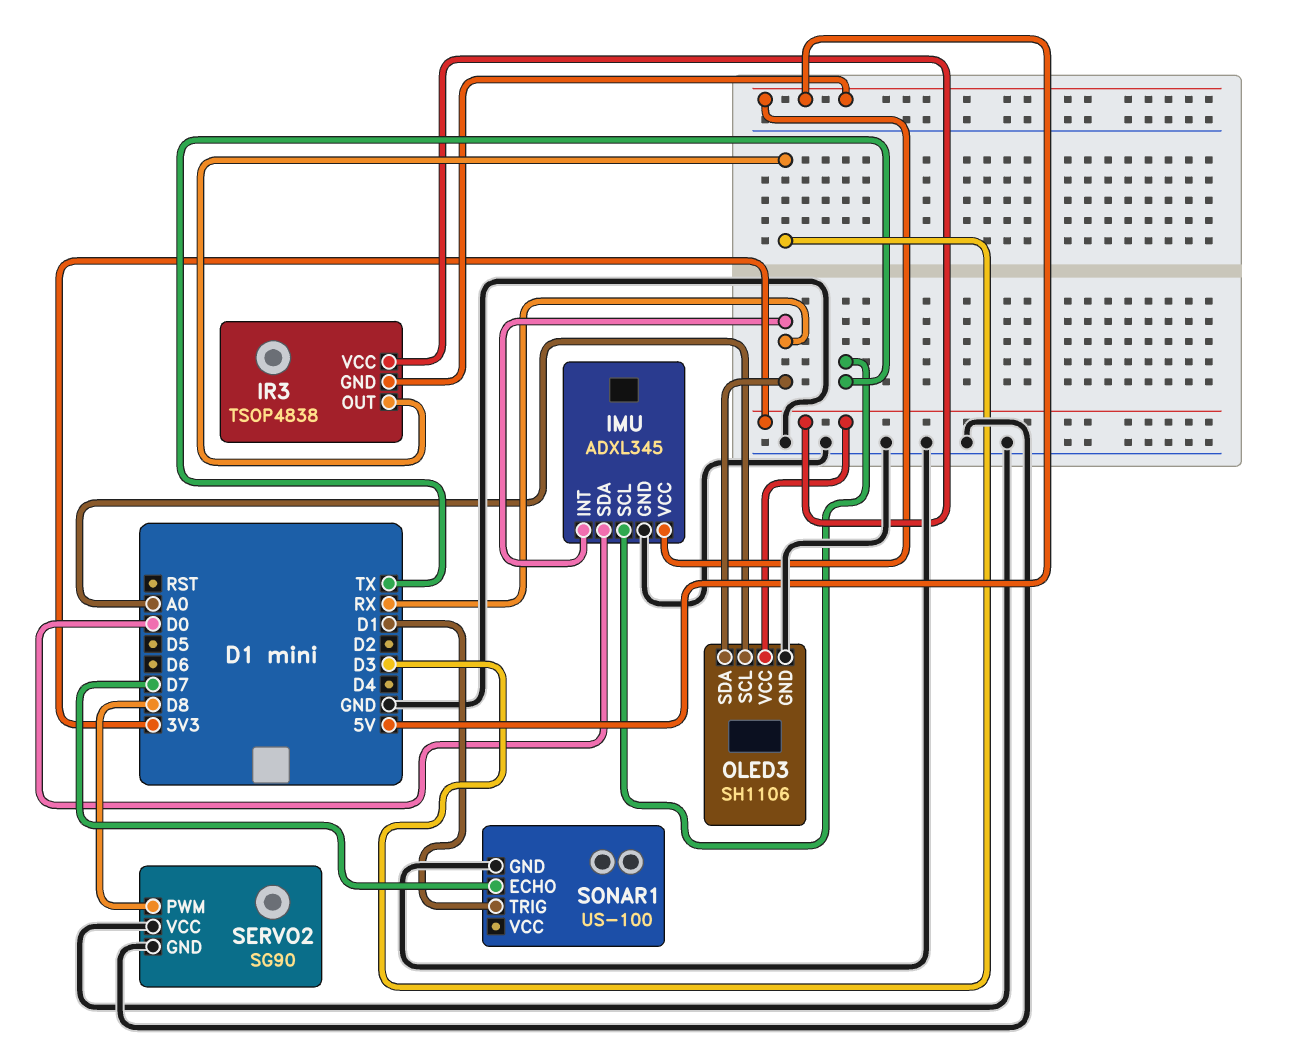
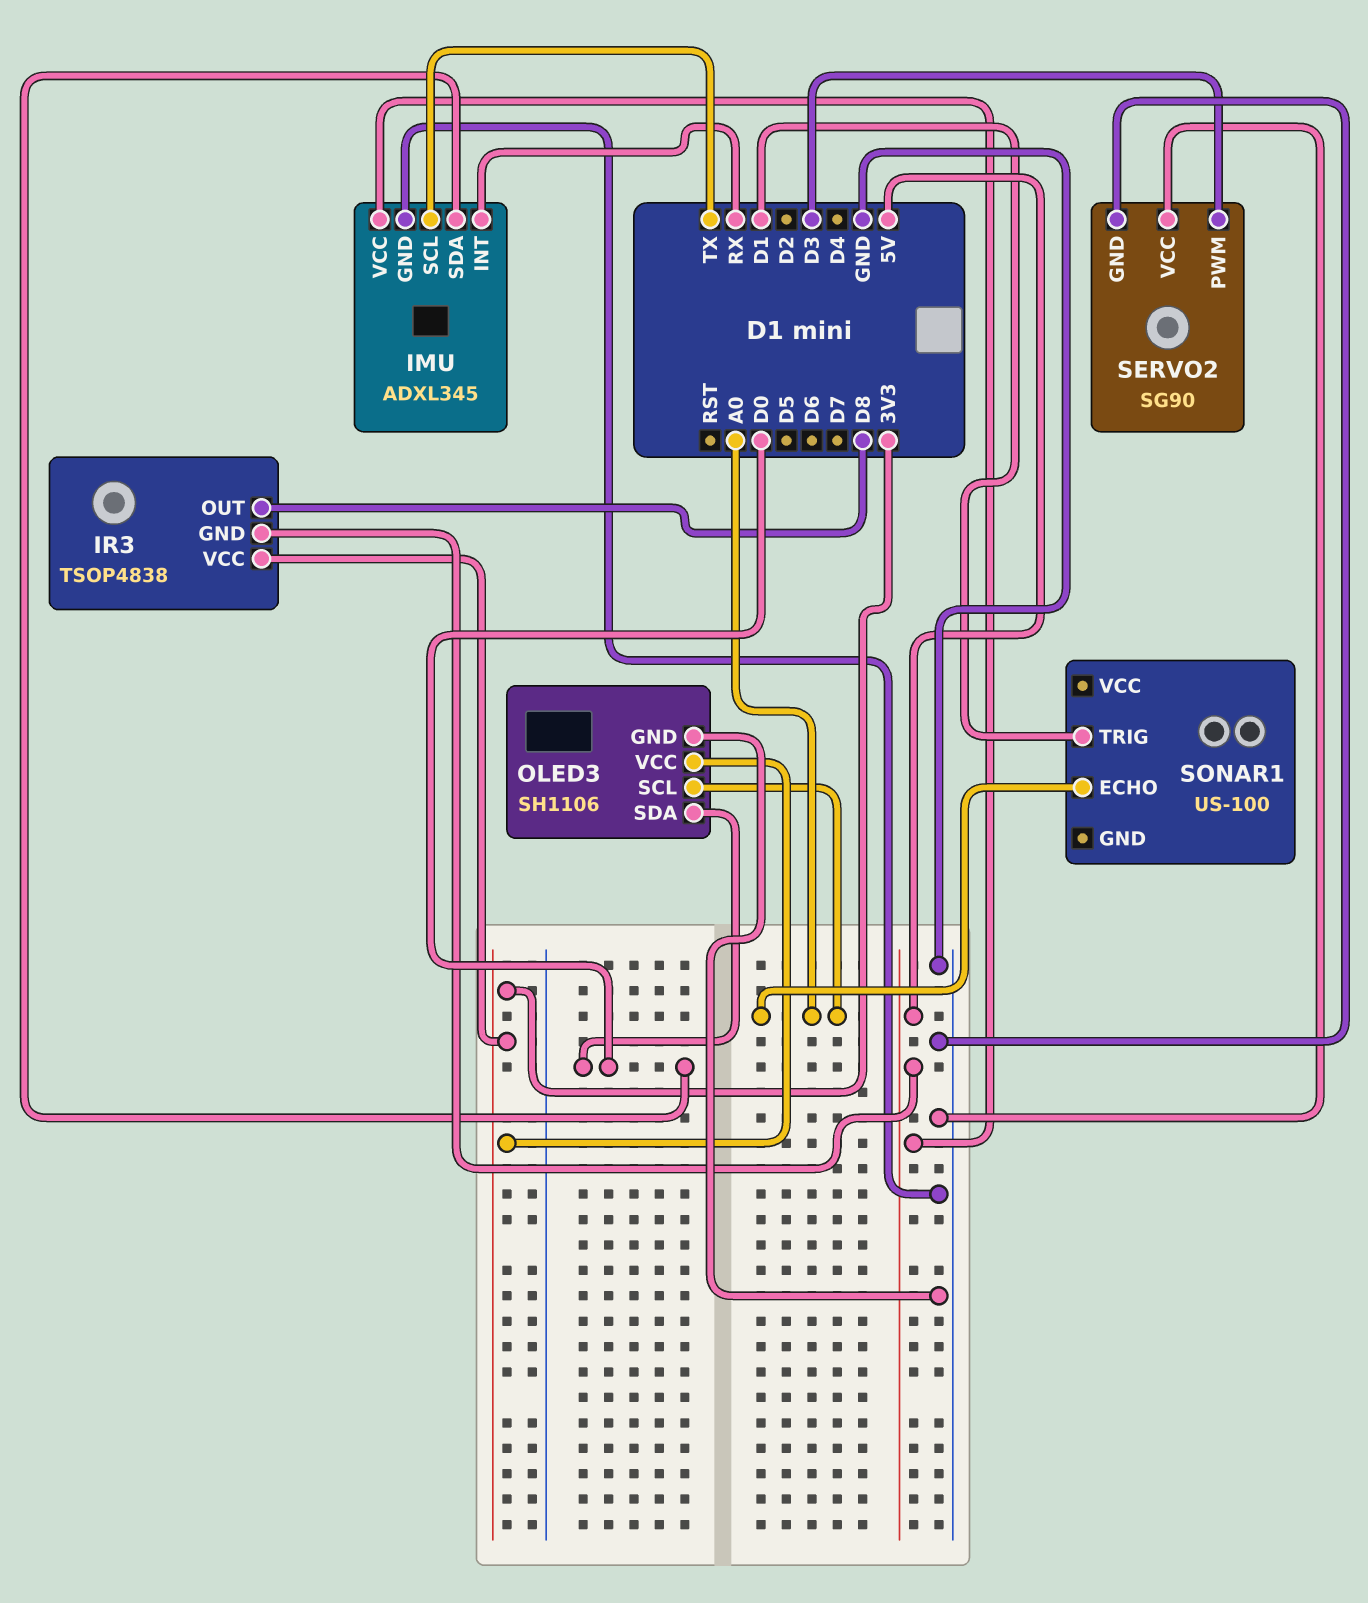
IR3 pin OUT: D3 -> D8
OLED3 pin SDA: RX -> D0
SERVO2 pin PWM: D8 -> D3
SONAR1 pin ECHO: D7 -> A0
SONAR1 pin GND: GND -> none

